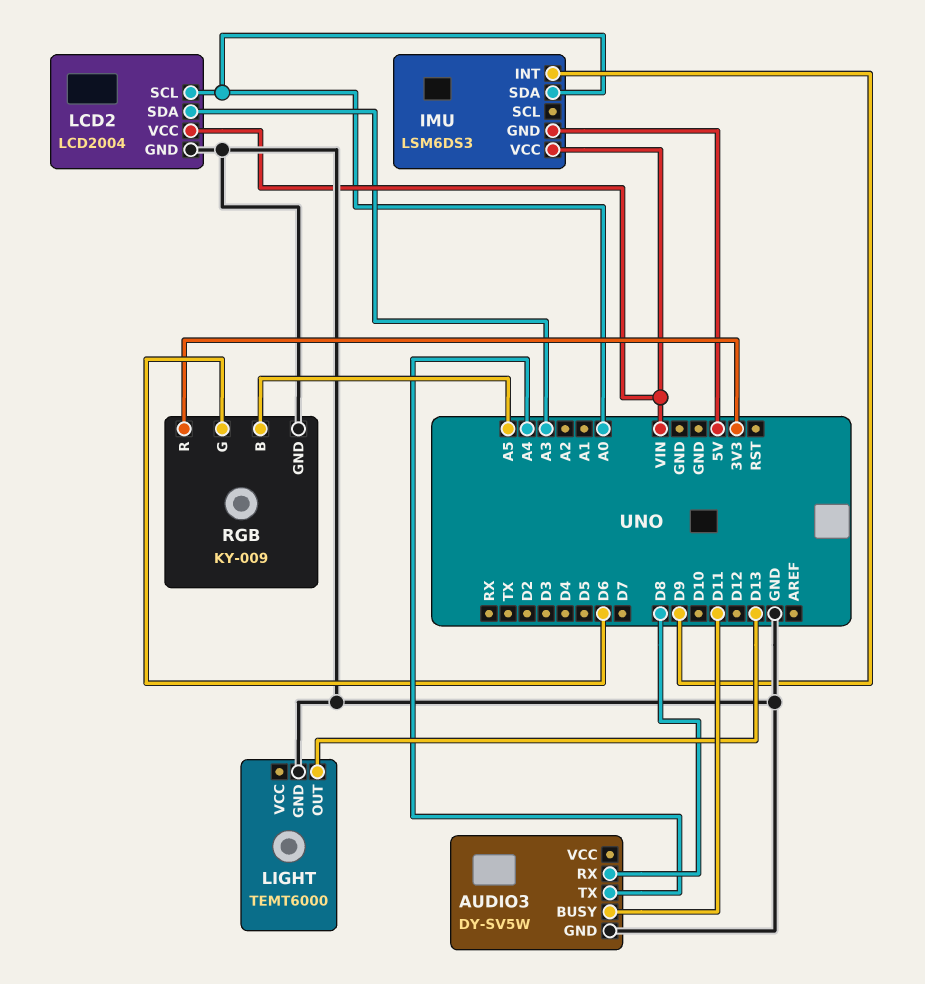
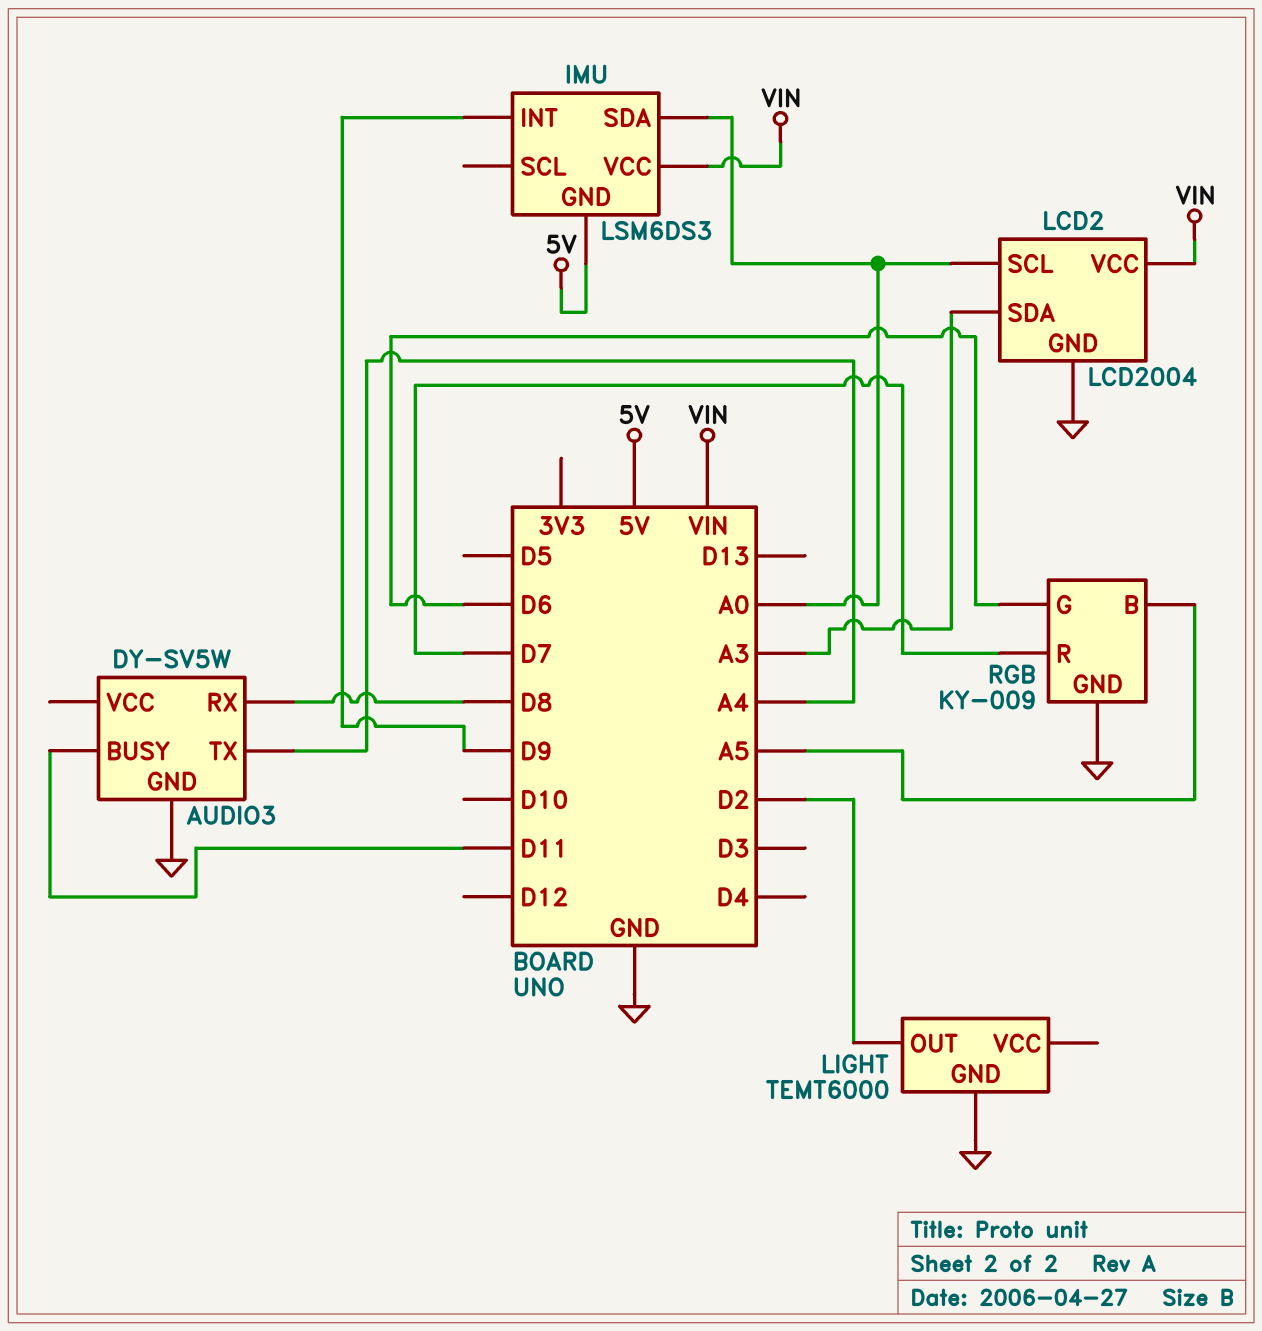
LIGHT pin OUT: D13 -> D2
RGB pin R: 3V3 -> D7

